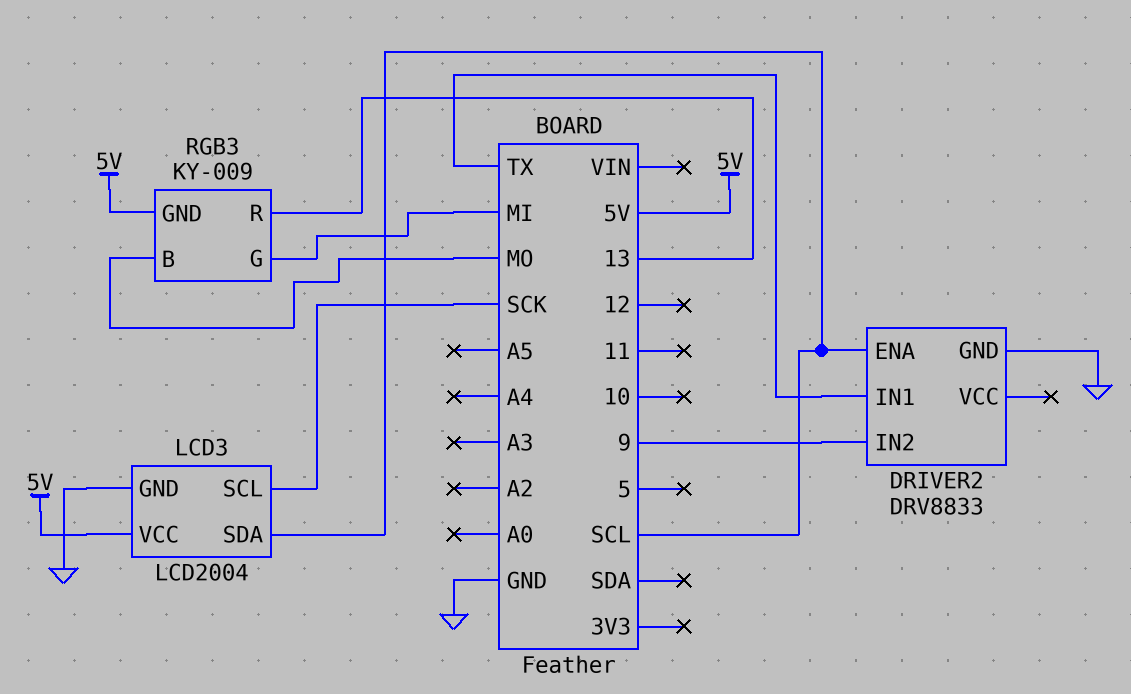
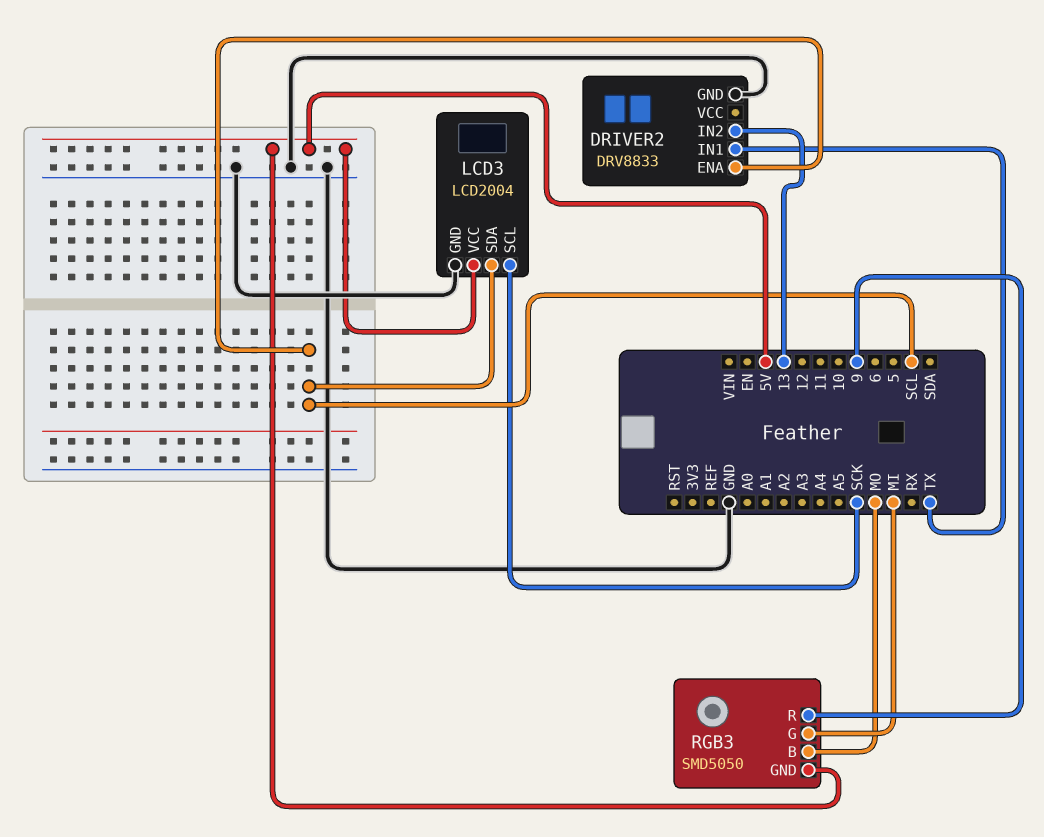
DRIVER2 pin IN2: 9 -> 13
RGB3: KY-009 -> SMD5050
RGB3 pin R: 13 -> 9

